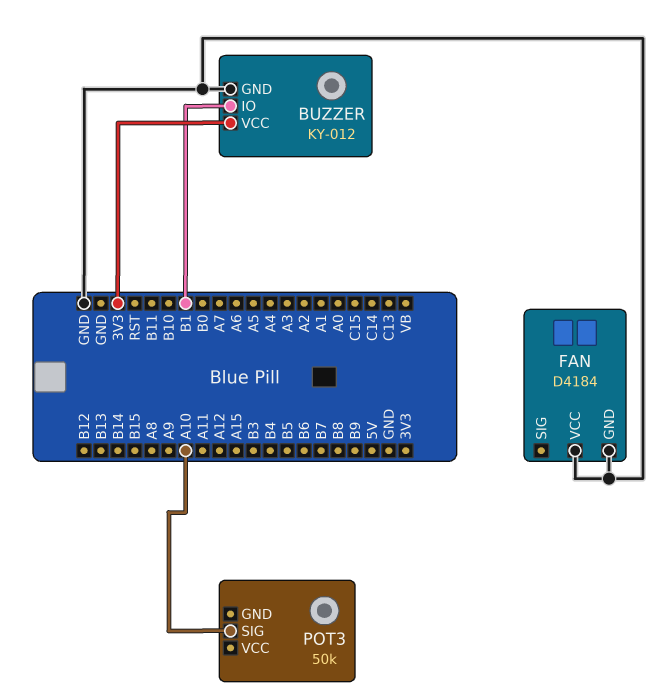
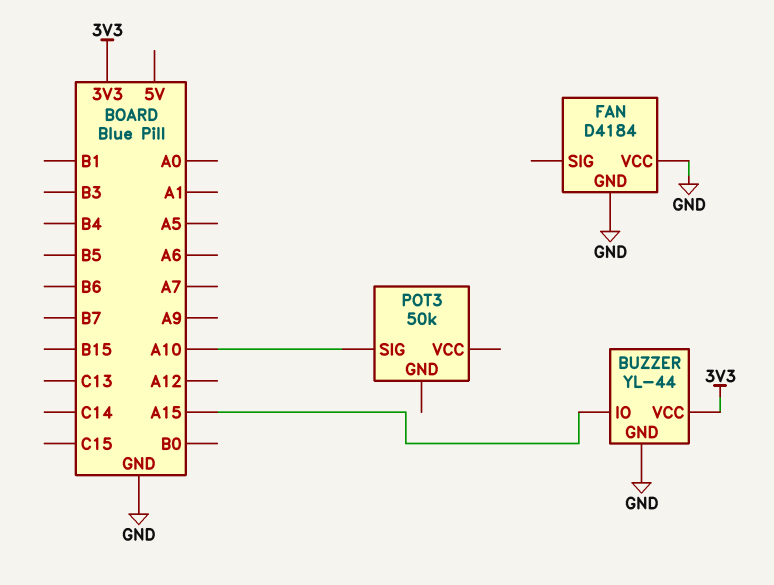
BUZZER: KY-012 -> YL-44
BUZZER pin IO: B1 -> A15

